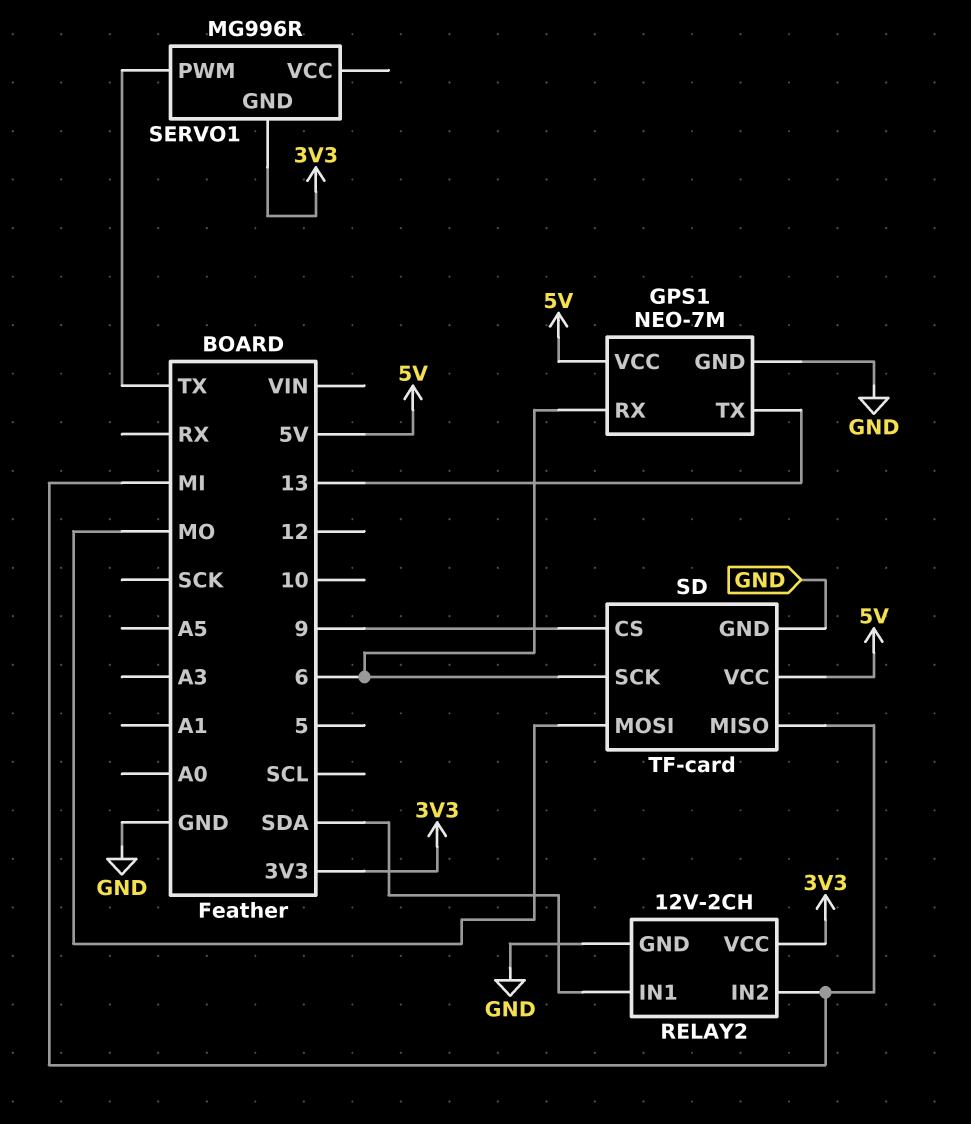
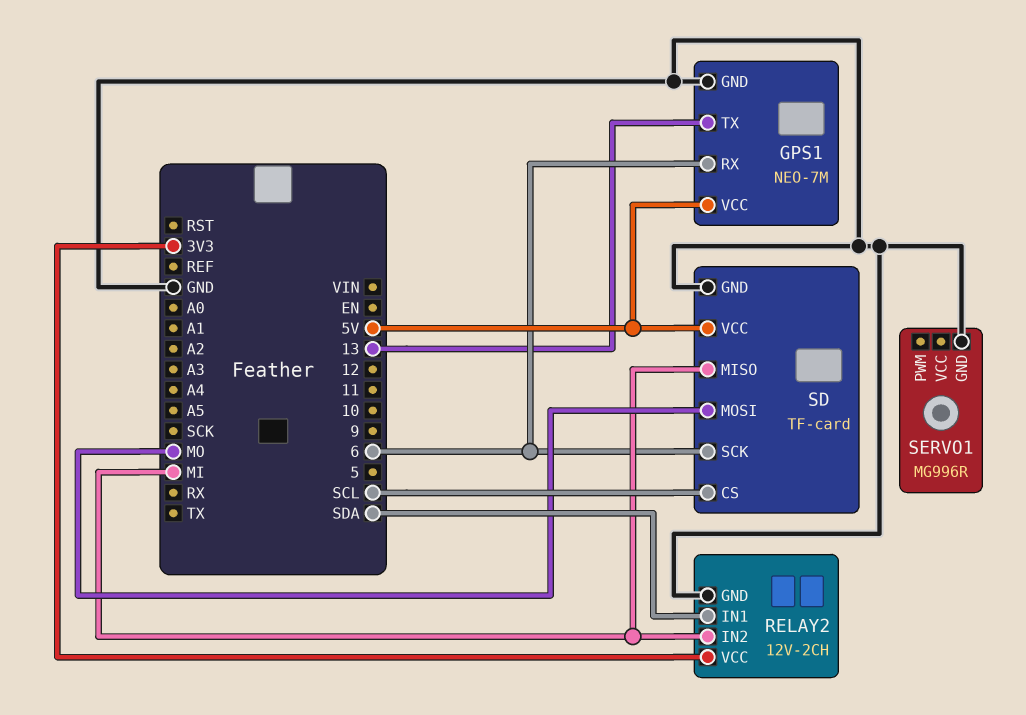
SD pin CS: 9 -> SCL
SERVO1 pin GND: 3V3 -> GND
SERVO1 pin PWM: TX -> none

